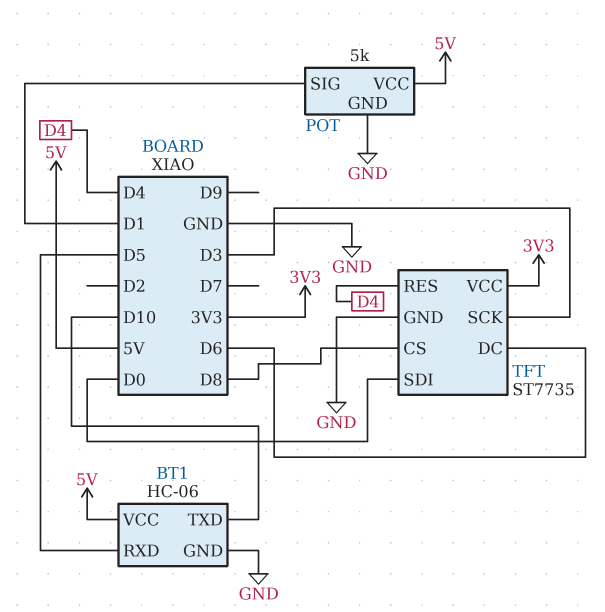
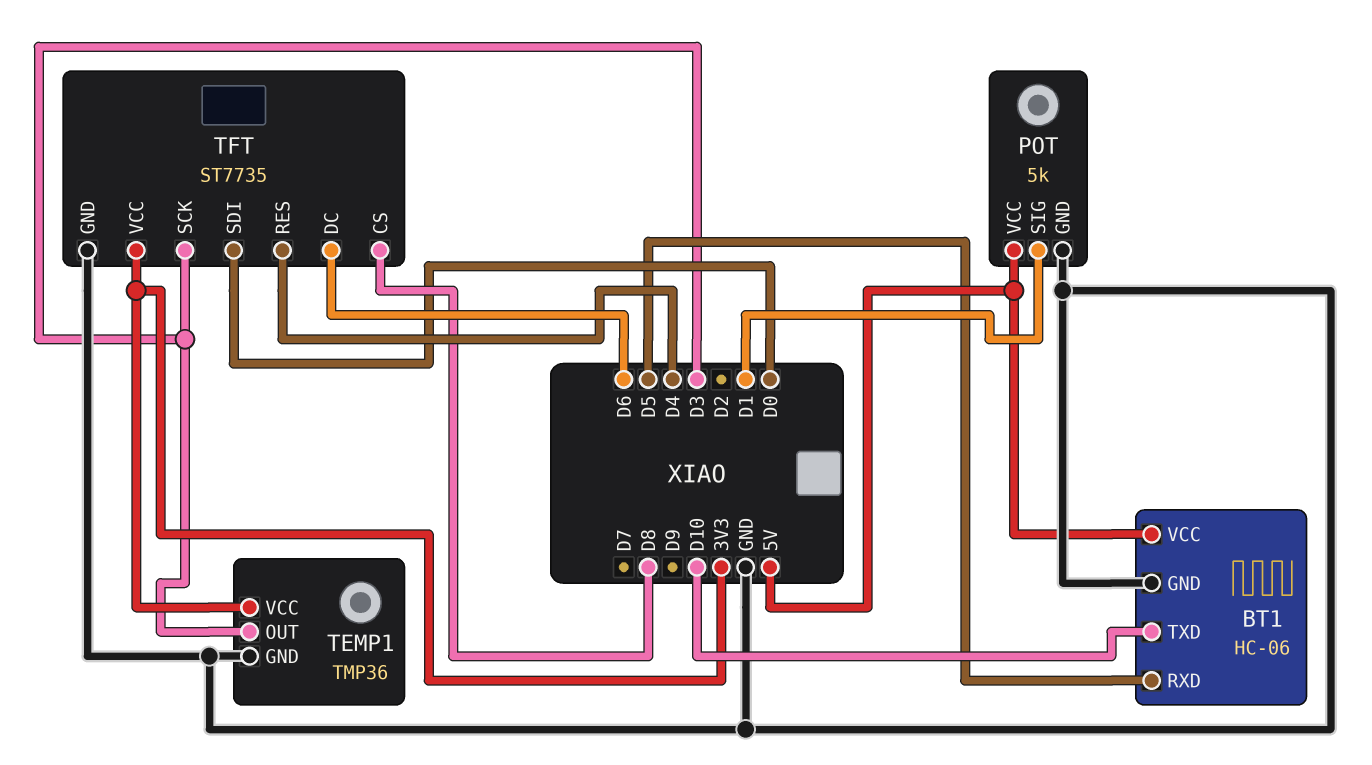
TEMP1: none -> TMP36
TEMP1 pin GND: none -> GND
TEMP1 pin OUT: none -> D3
TEMP1 pin VCC: none -> 3V3

